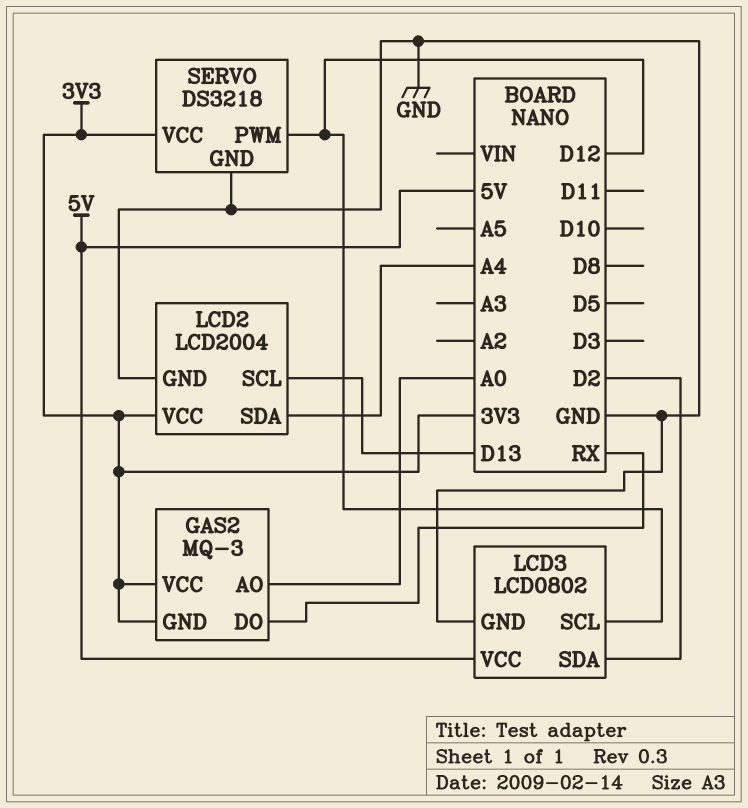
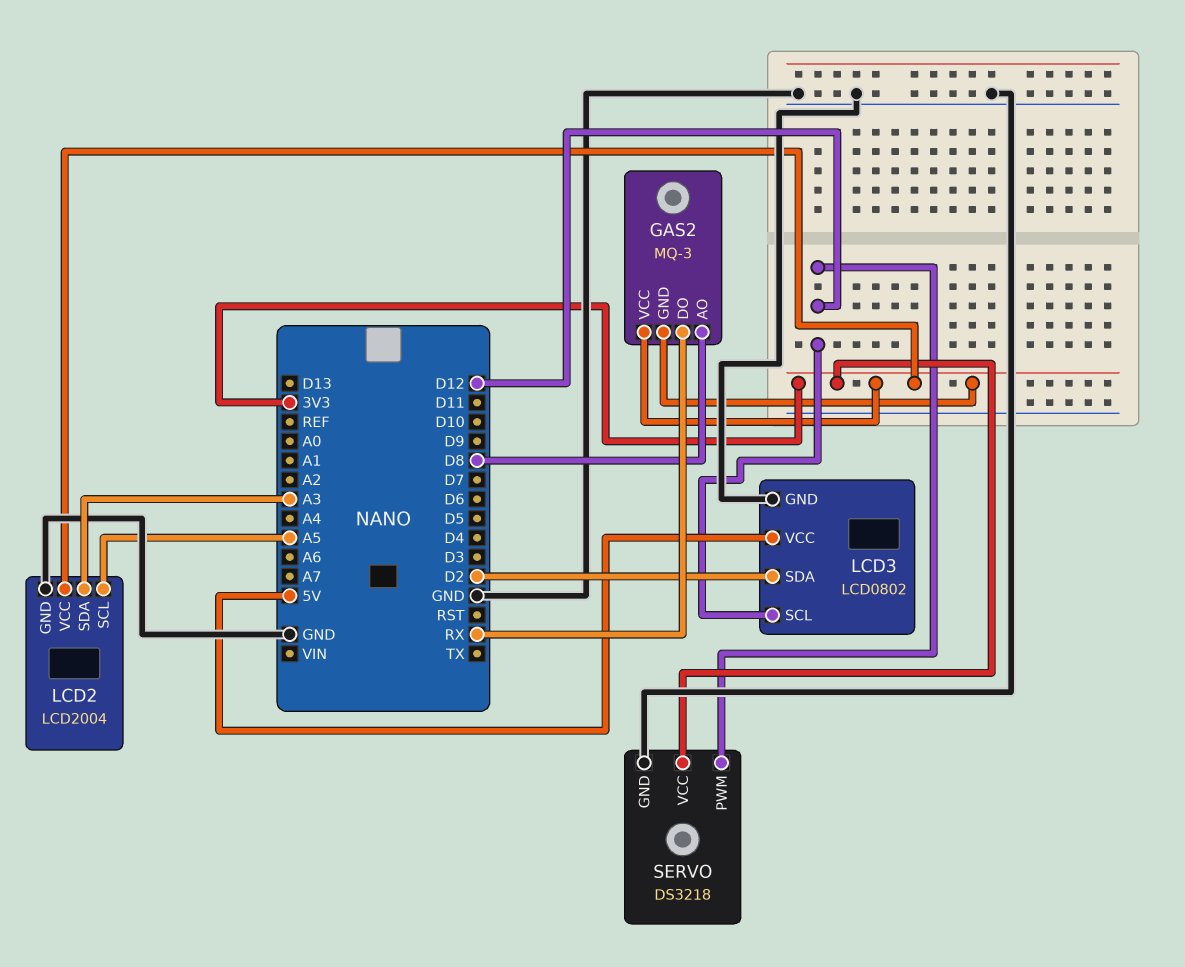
GAS2 pin AO: A0 -> D8
LCD2 pin SCL: D13 -> A5
LCD2 pin SDA: A4 -> A3

